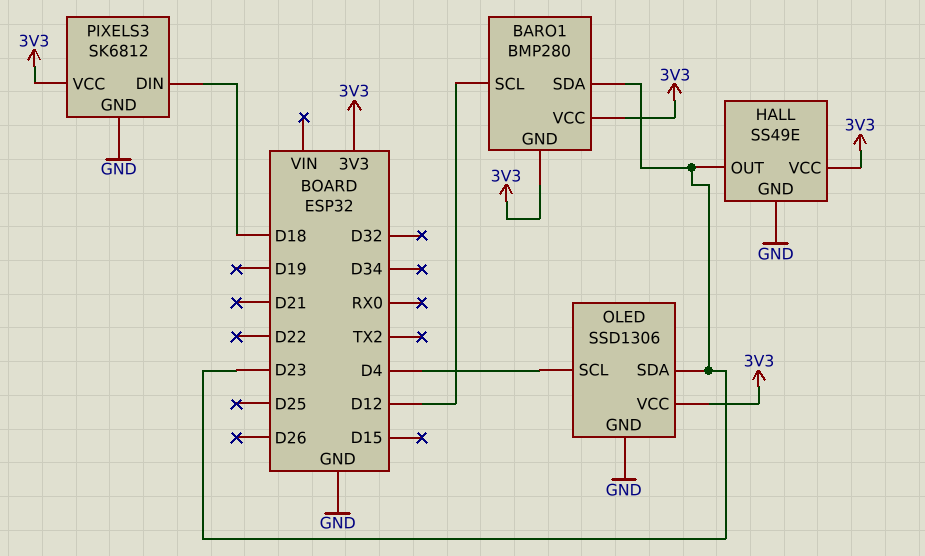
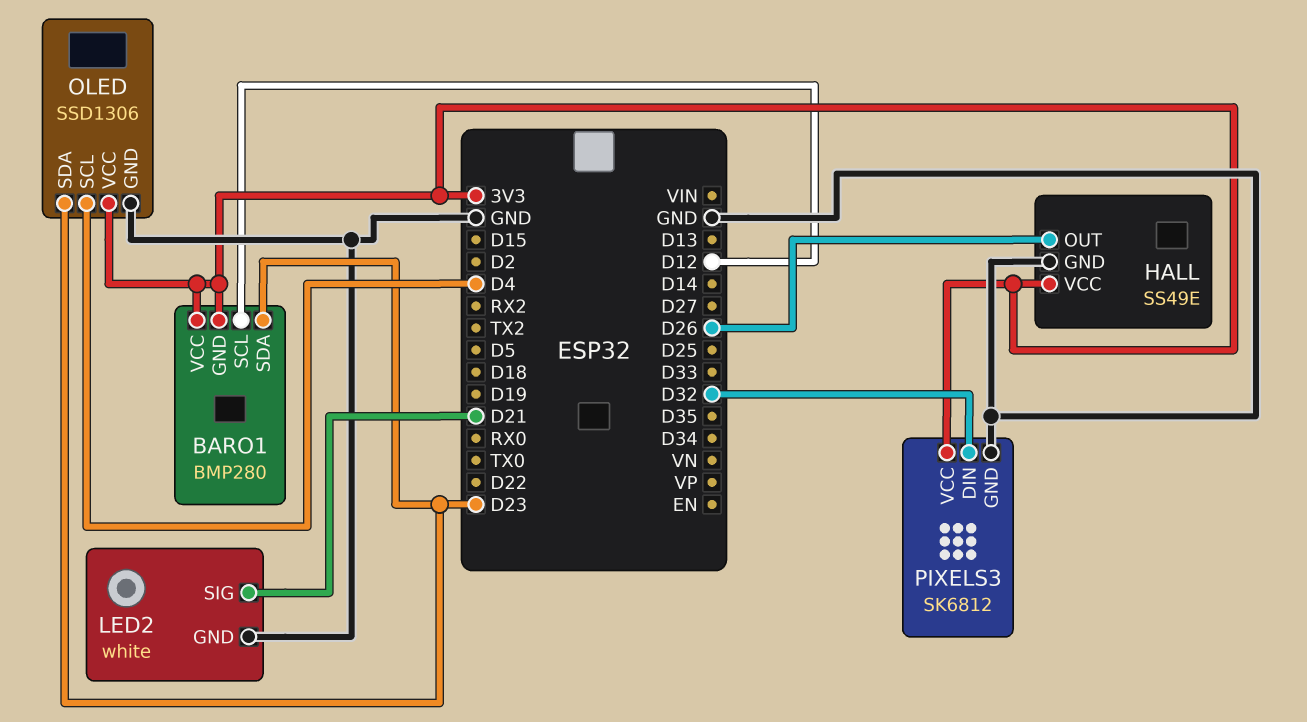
HALL pin OUT: D23 -> D26
LED2: none -> white
LED2 pin GND: none -> GND
LED2 pin SIG: none -> D21
PIXELS3 pin DIN: D18 -> D32

